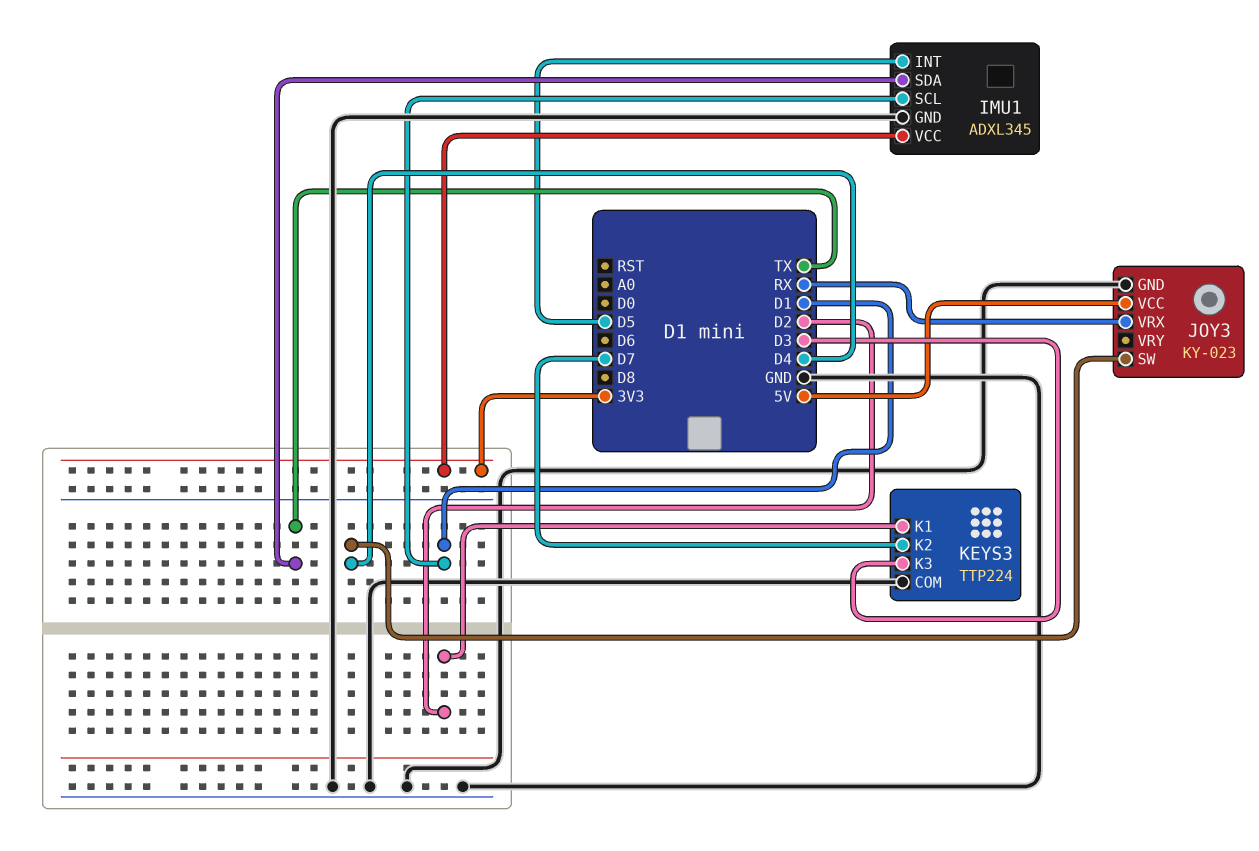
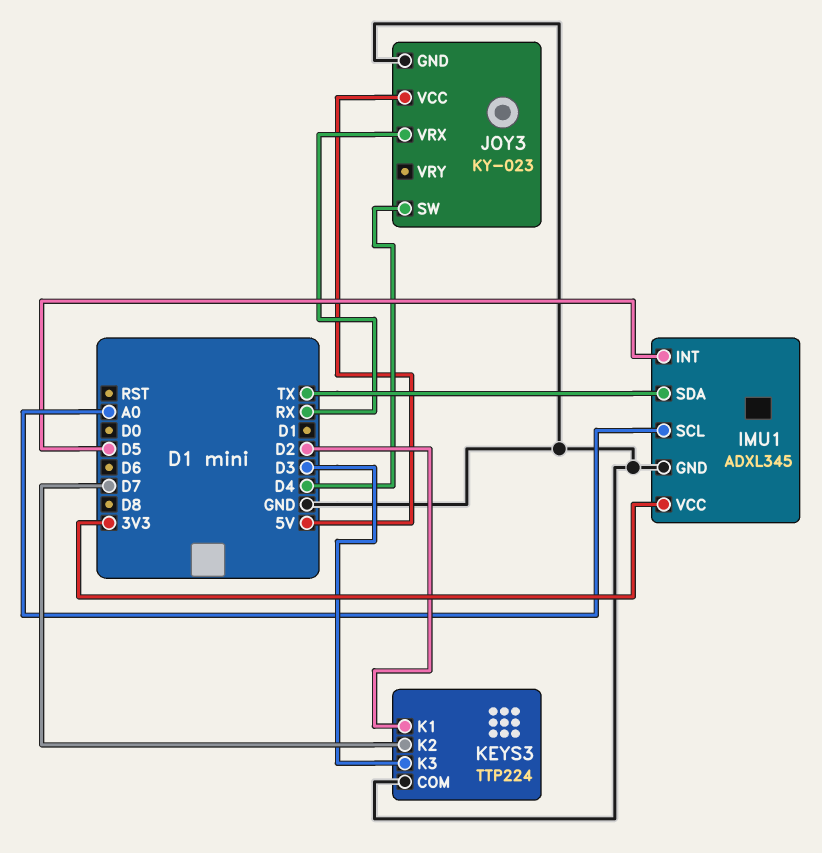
IMU1 pin SCL: D1 -> A0

